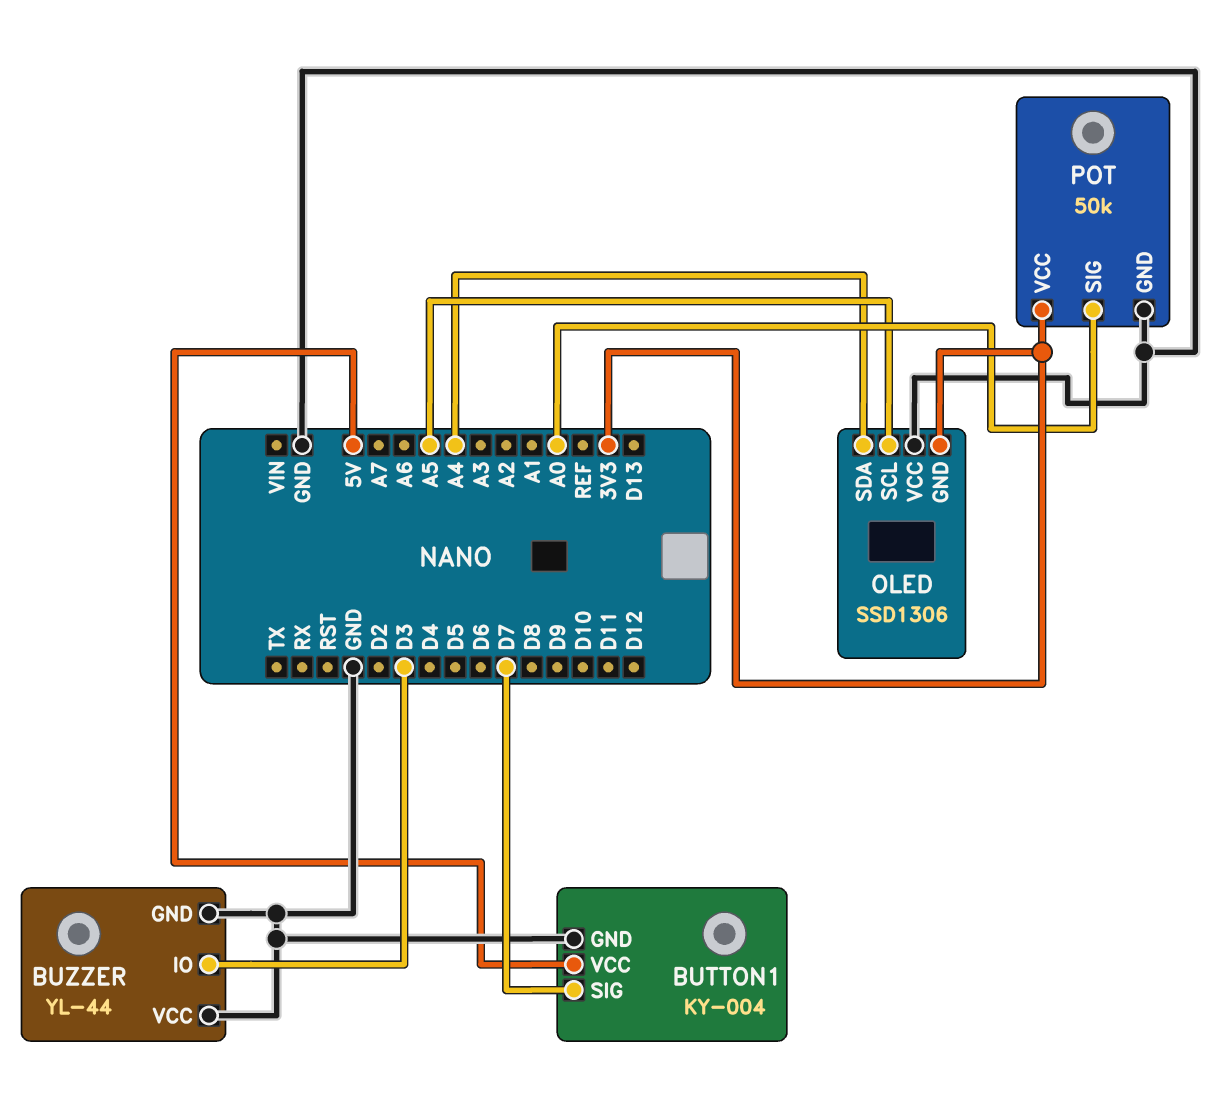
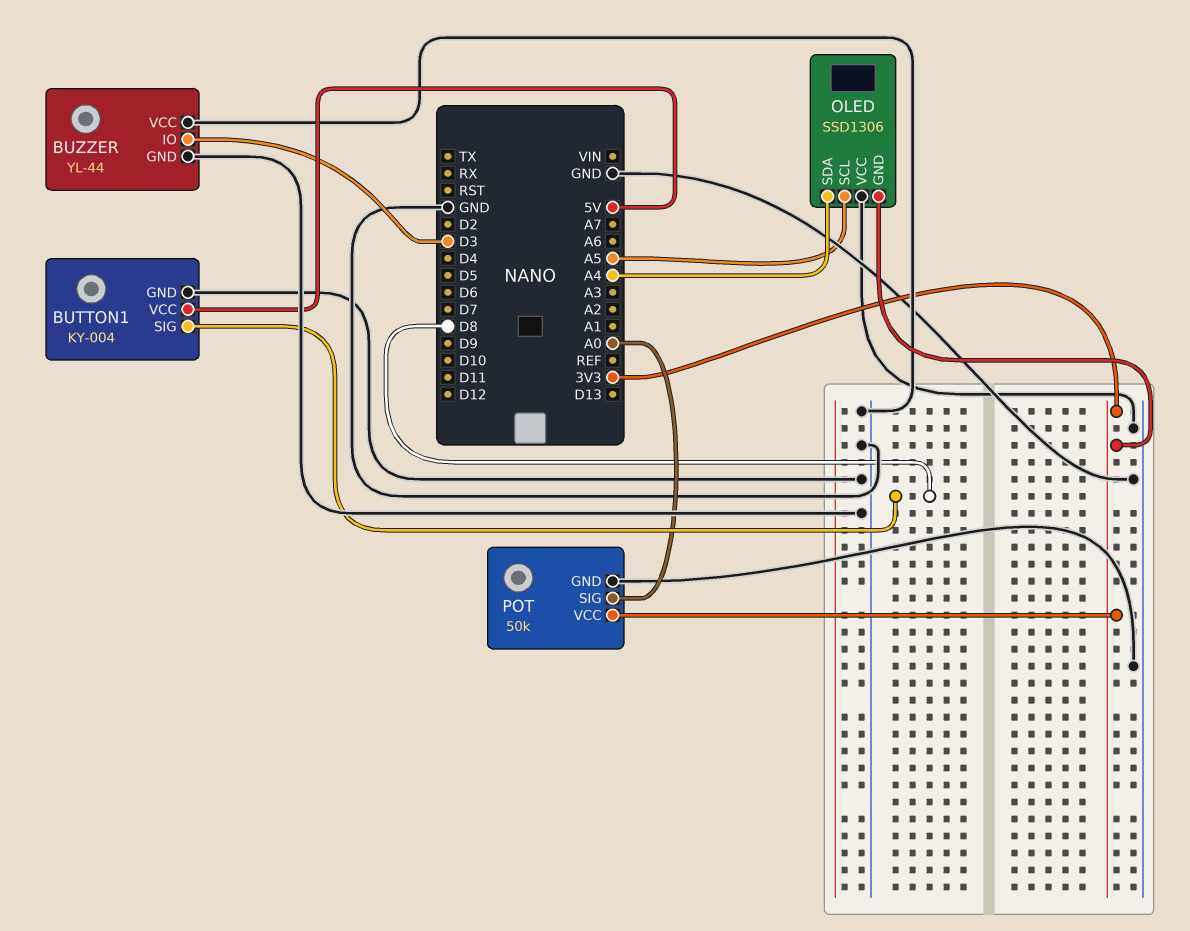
BUTTON1 pin SIG: D7 -> D8

